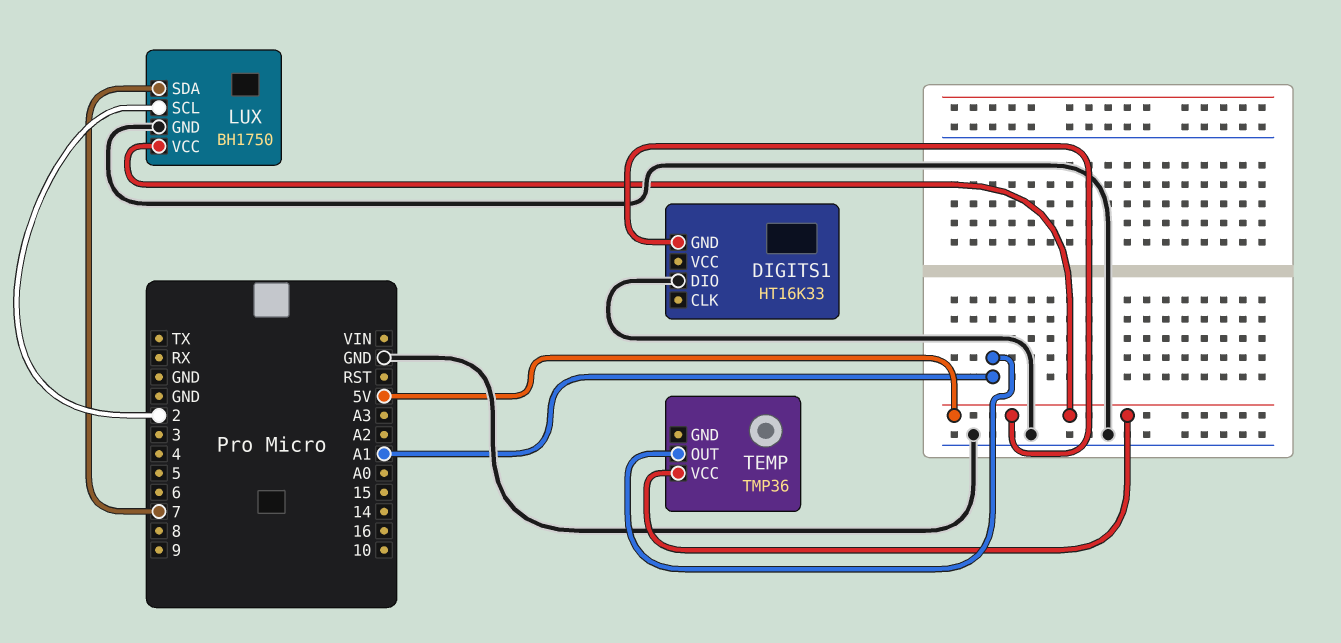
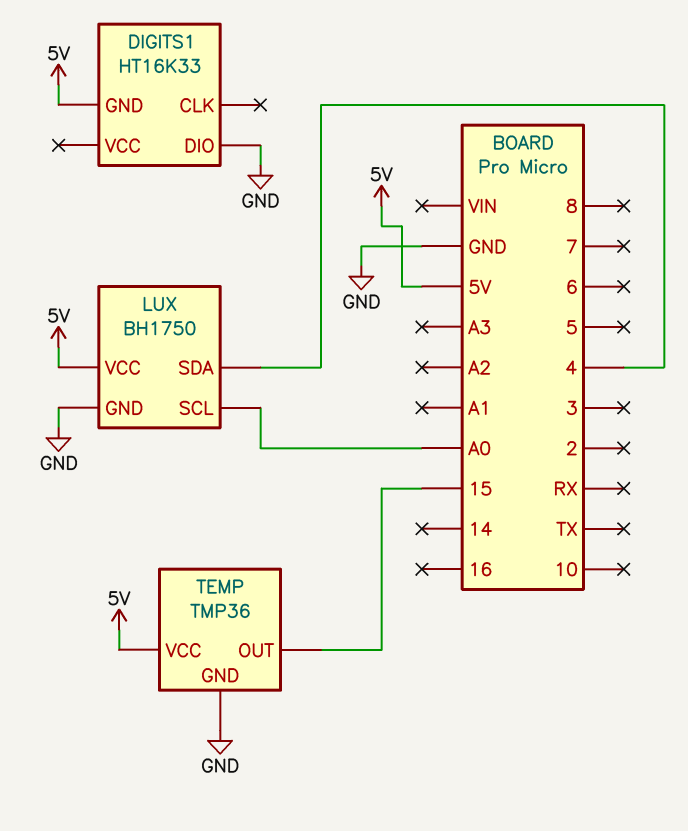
LUX pin SCL: 2 -> A0
LUX pin SDA: 7 -> 4
TEMP pin GND: none -> GND
TEMP pin OUT: A1 -> 15

